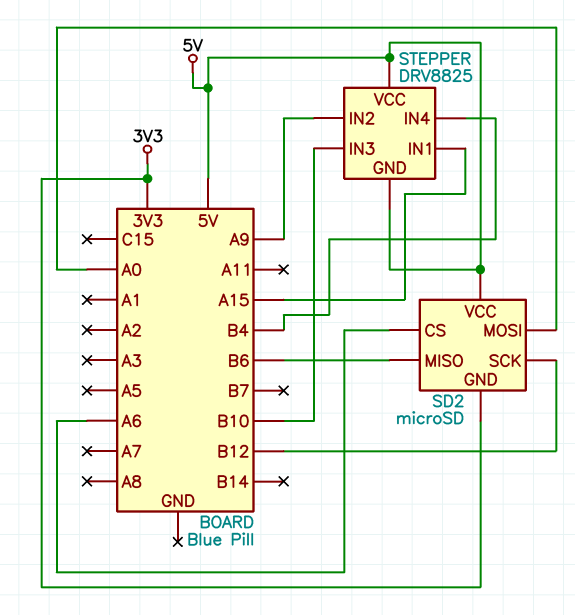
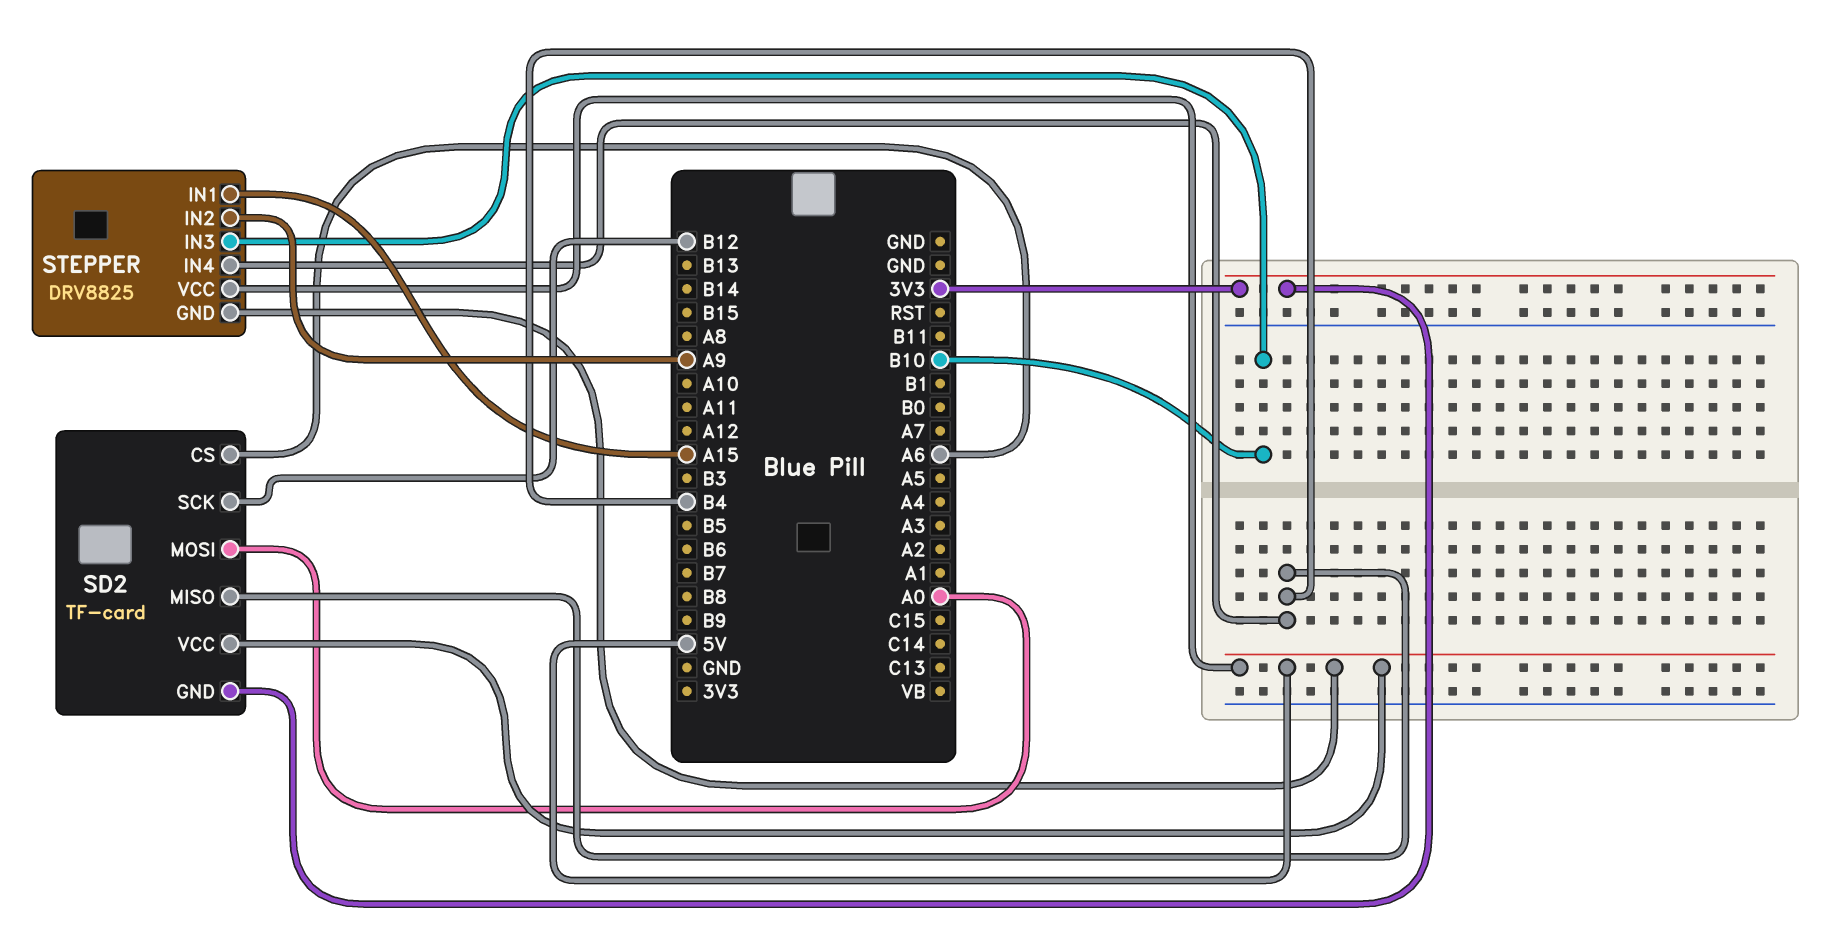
SD2: microSD -> TF-card
SD2 pin MISO: B6 -> B4

